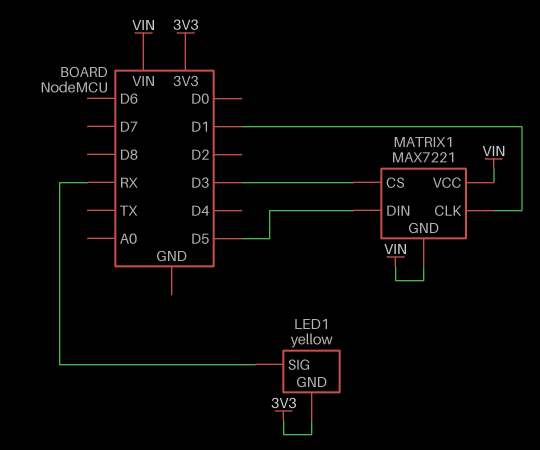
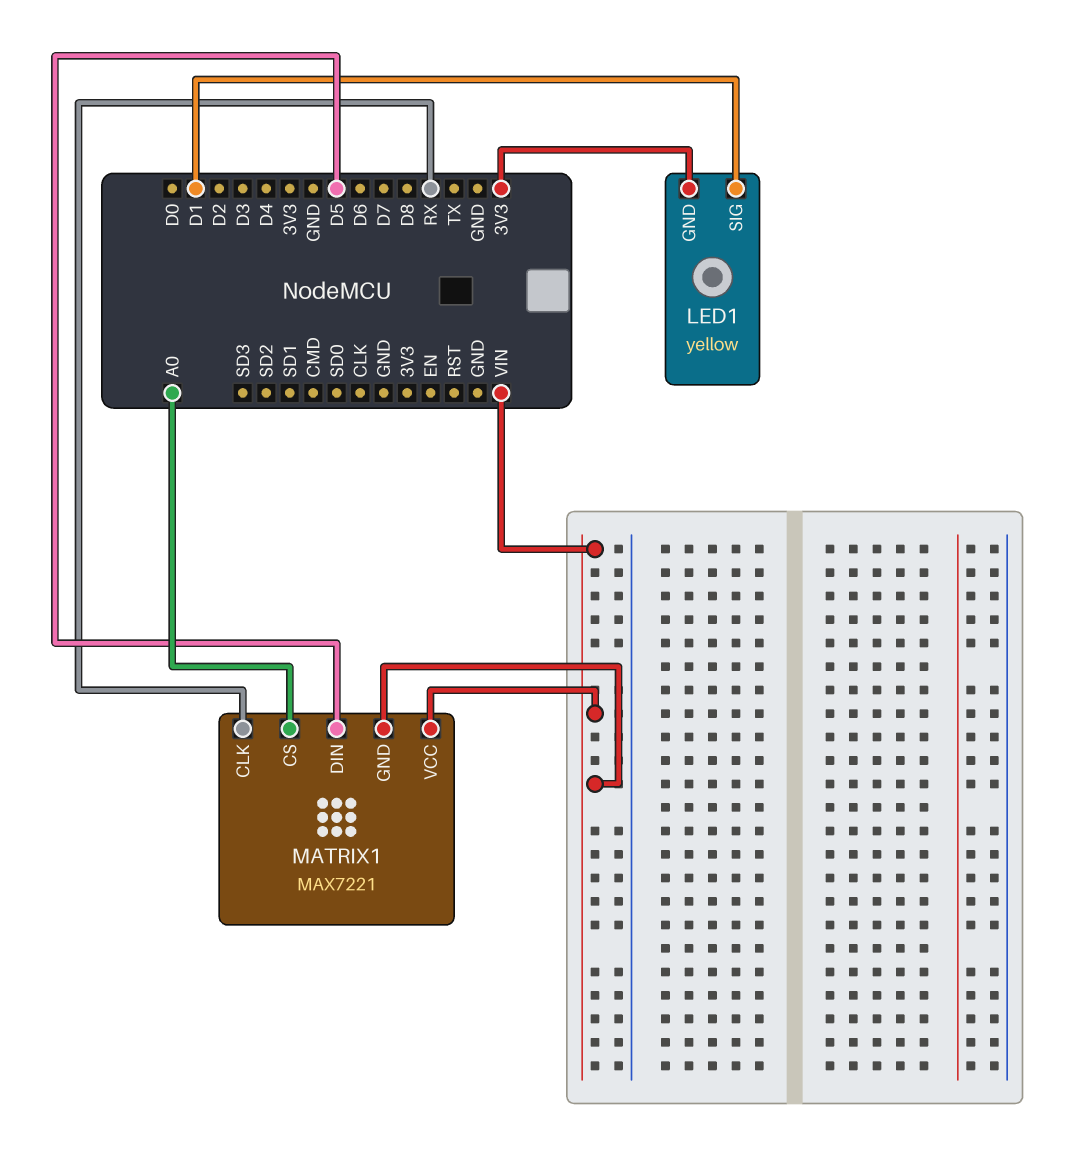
LED1 pin SIG: RX -> D1
MATRIX1 pin CLK: D1 -> RX
MATRIX1 pin CS: D3 -> A0

